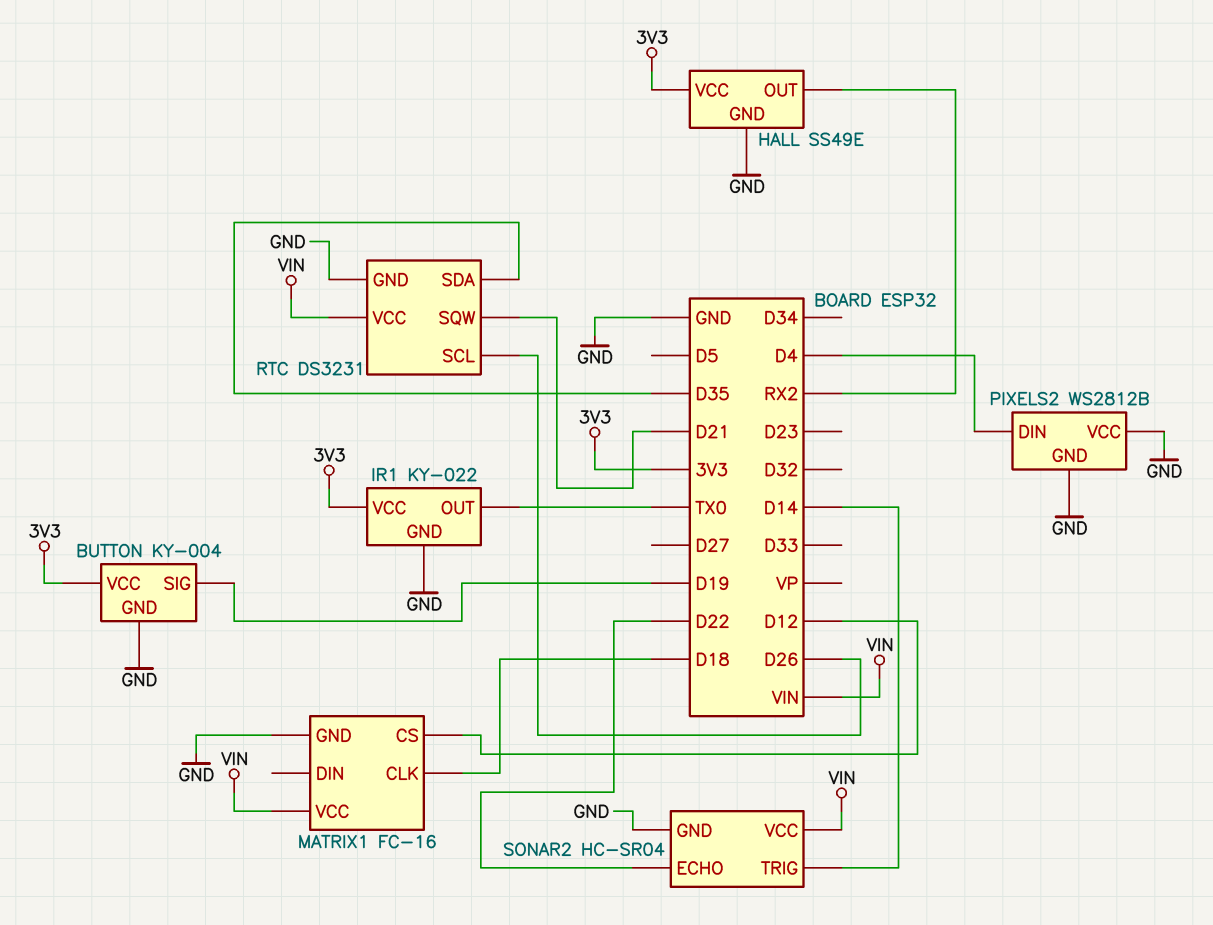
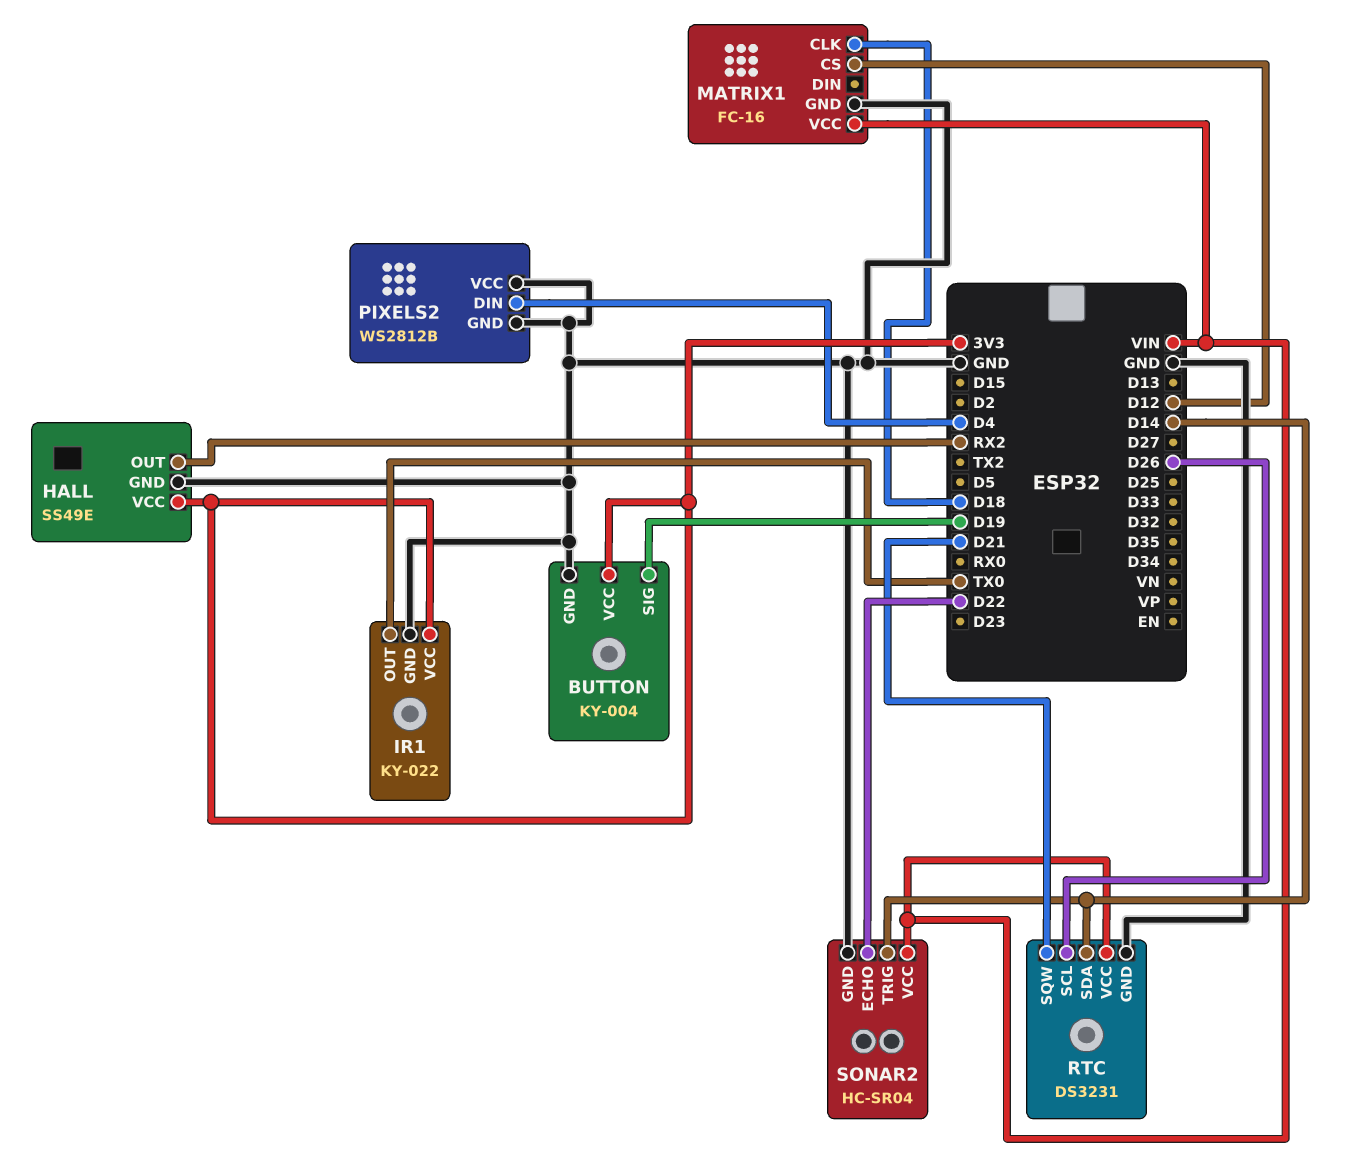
RTC pin SDA: D35 -> D14

